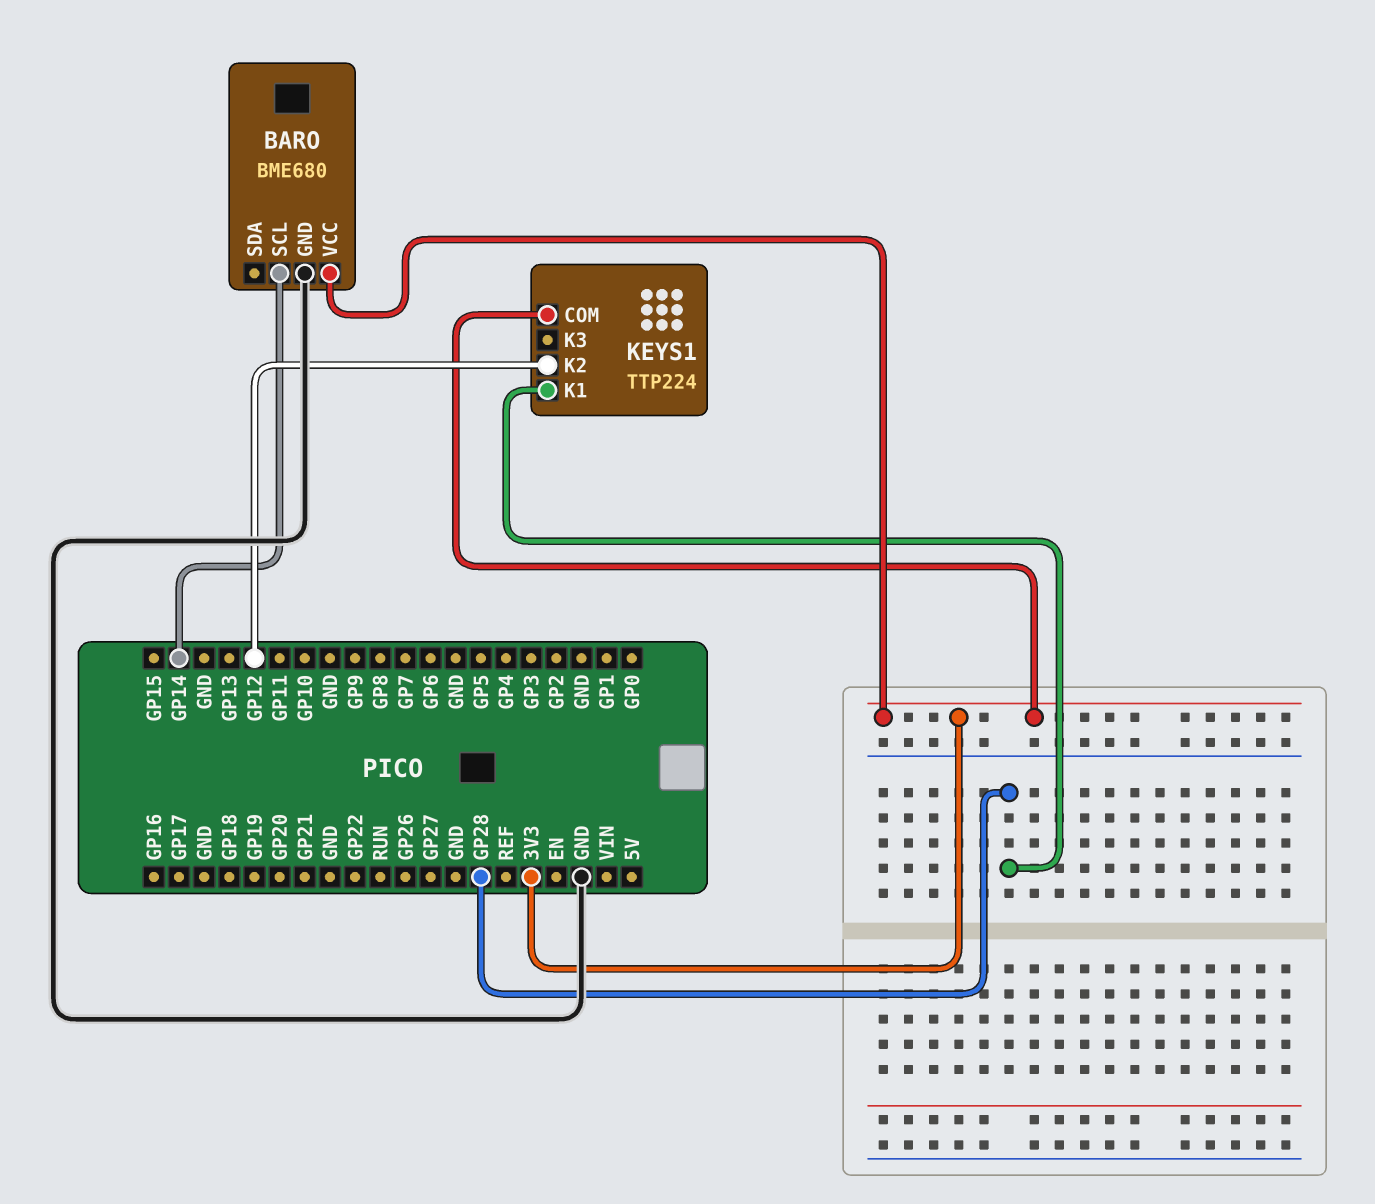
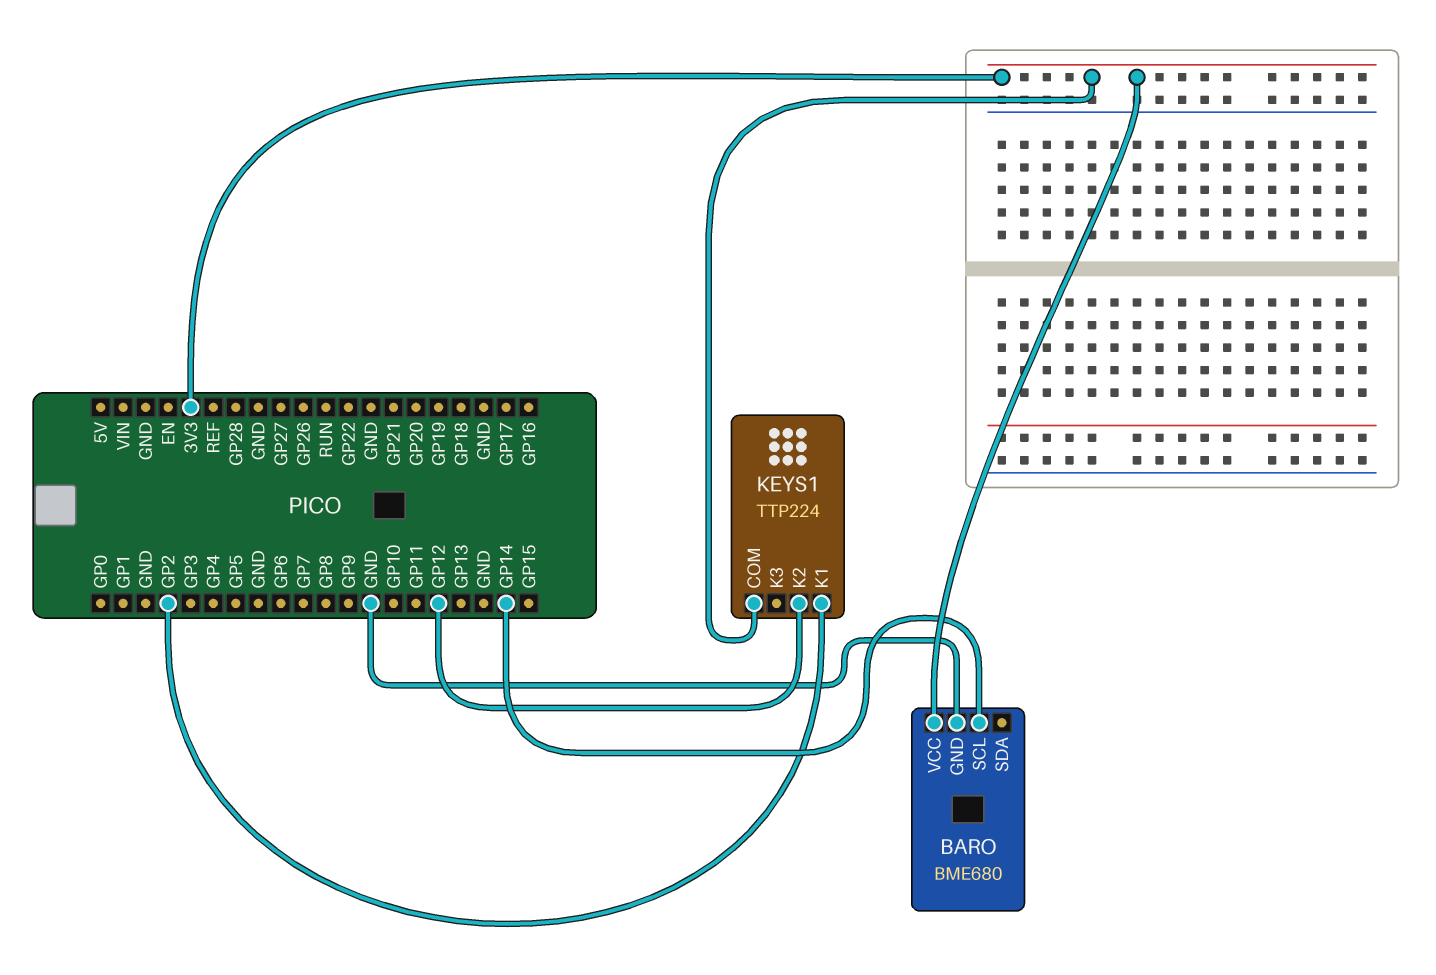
KEYS1 pin K1: GP28 -> GP2

